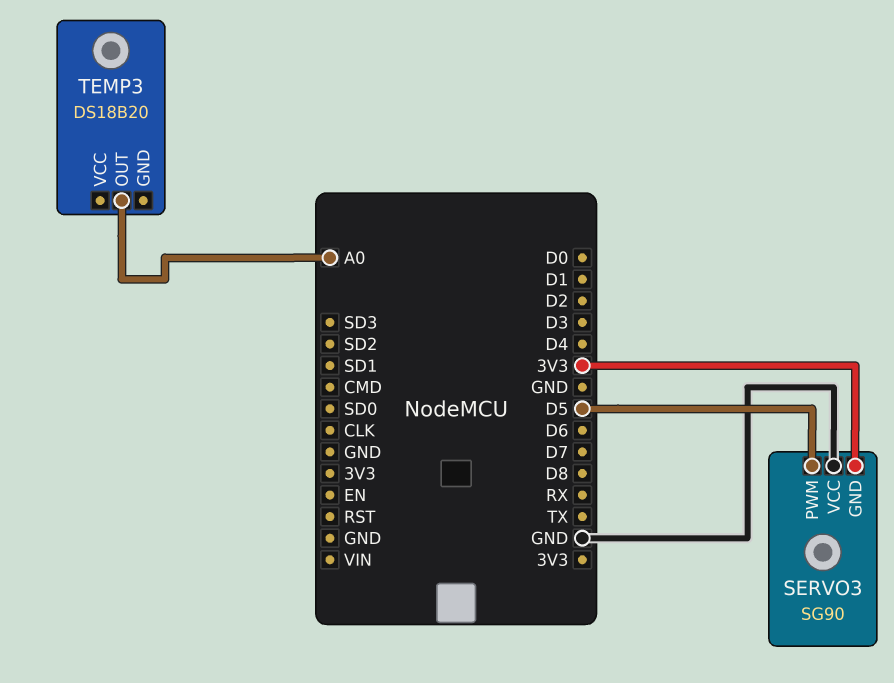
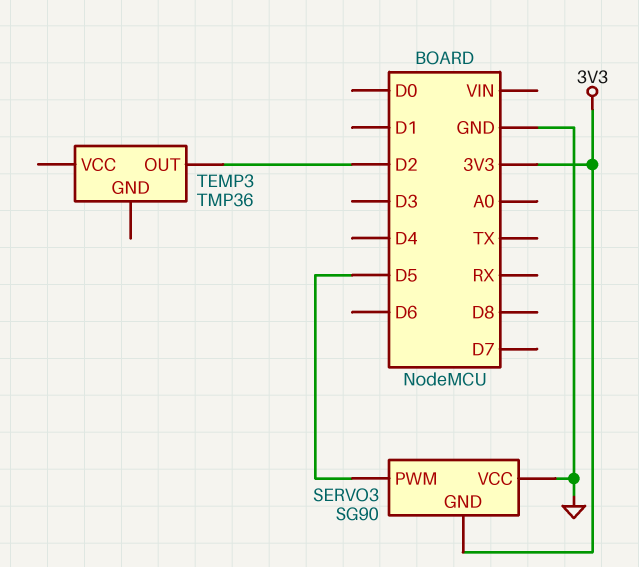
TEMP3: DS18B20 -> TMP36
TEMP3 pin OUT: A0 -> D2

